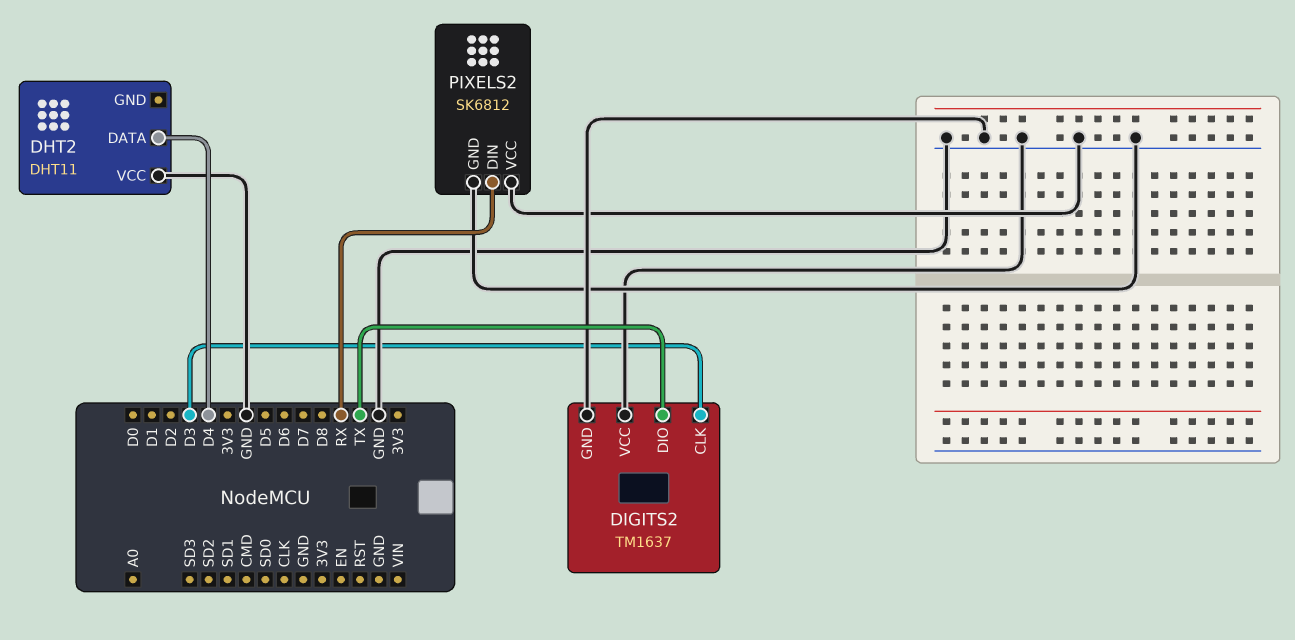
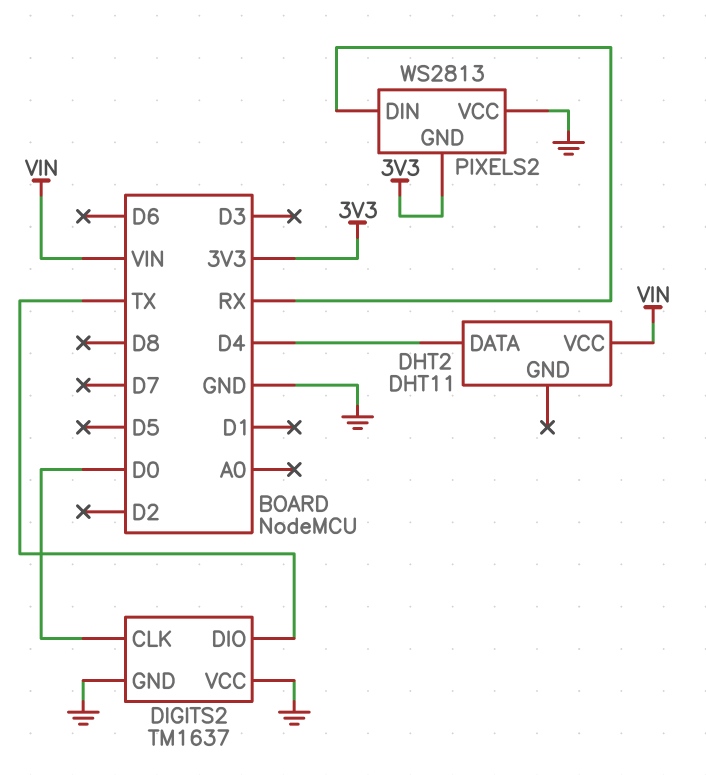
DHT2 pin VCC: GND -> VIN
DIGITS2 pin CLK: D3 -> D0
PIXELS2: SK6812 -> WS2813
PIXELS2 pin GND: GND -> 3V3

